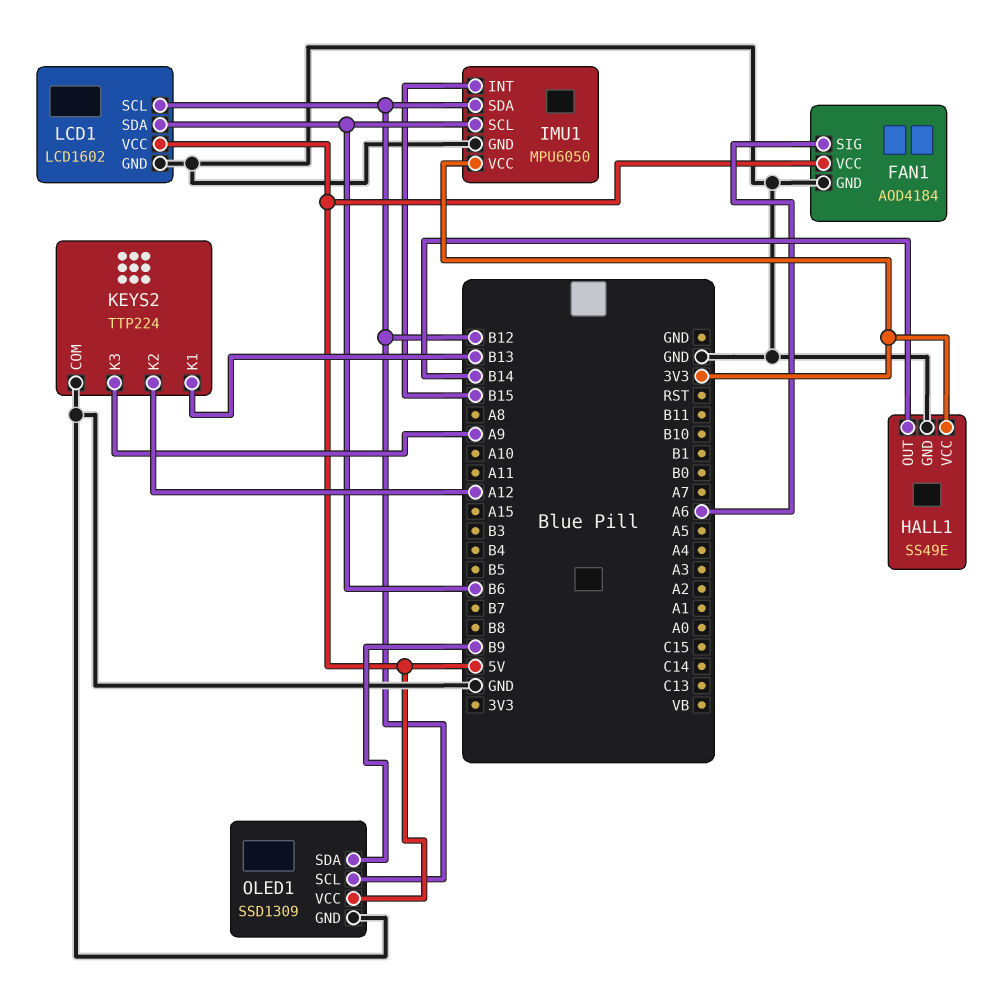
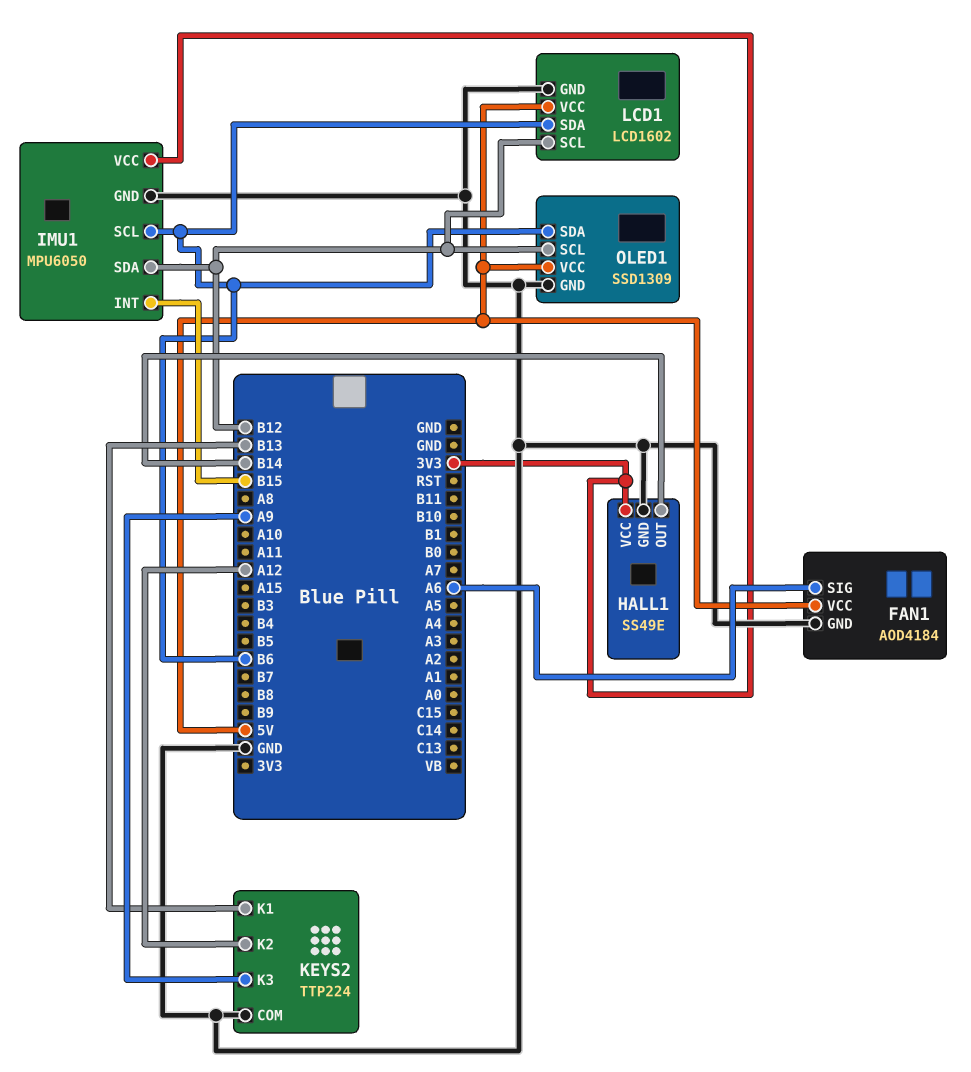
OLED1 pin SDA: B9 -> B6

